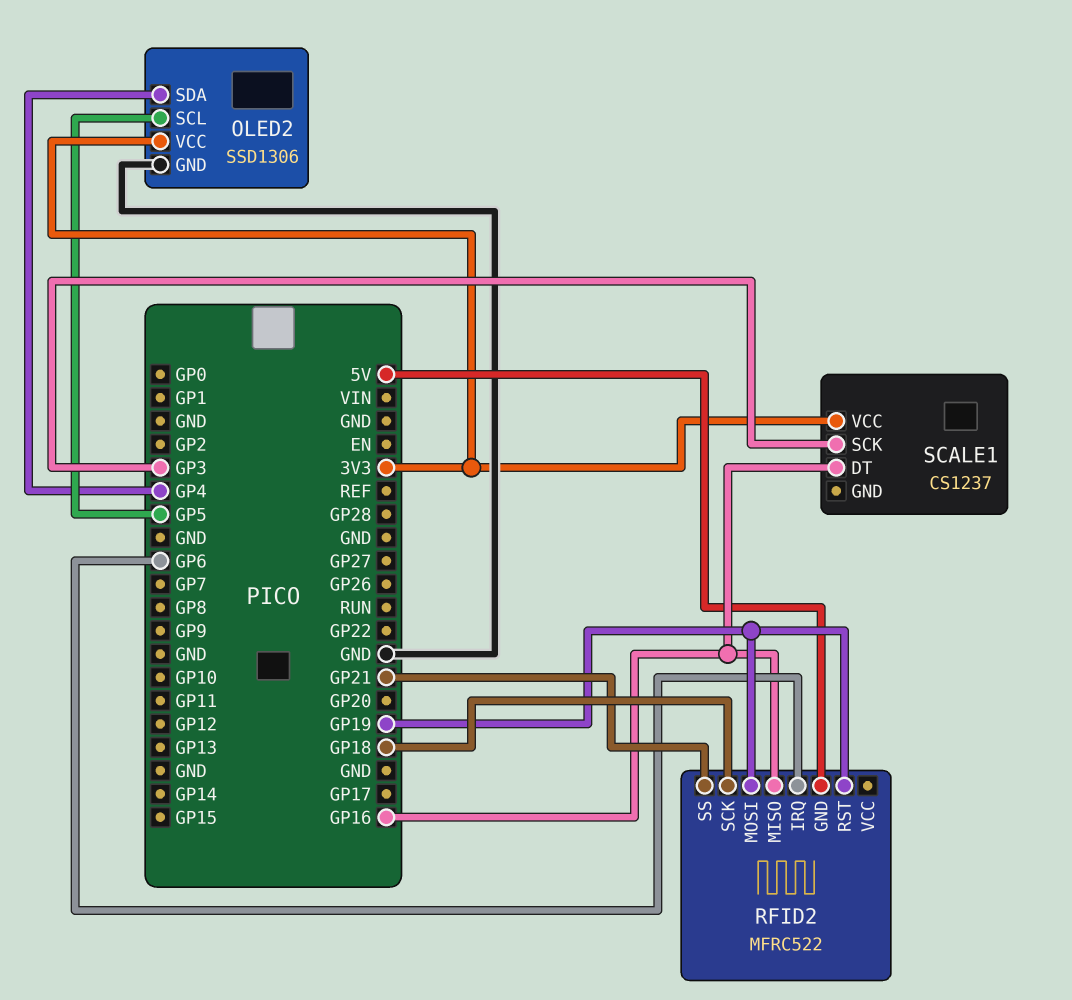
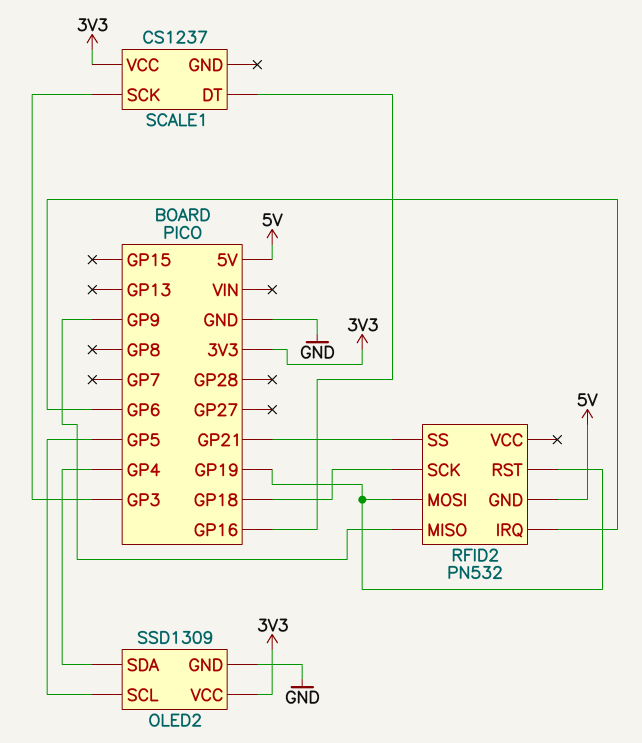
OLED2: SSD1306 -> SSD1309
RFID2: MFRC522 -> PN532
RFID2 pin MISO: GP16 -> GP9

